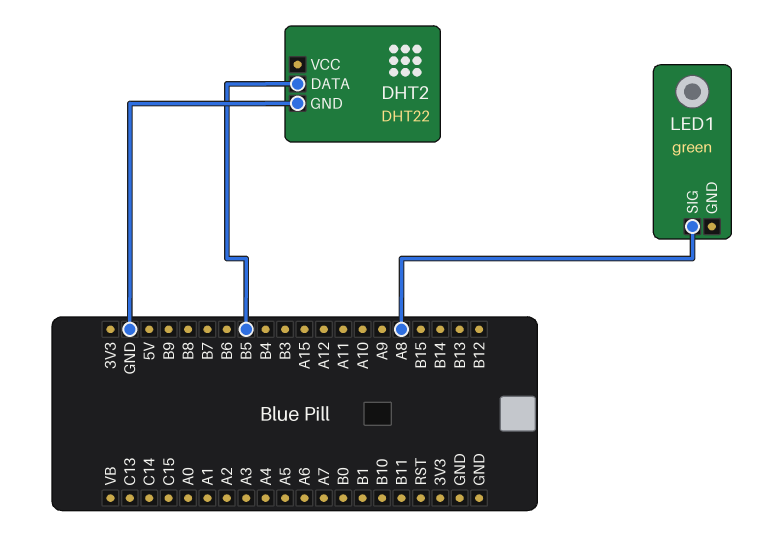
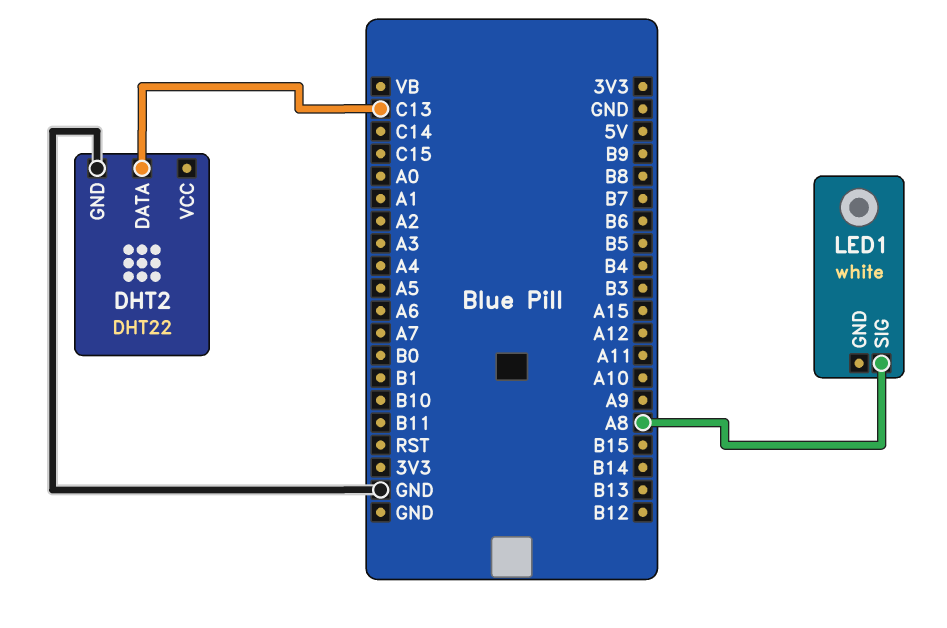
DHT2 pin DATA: B5 -> C13
LED1: green -> white

